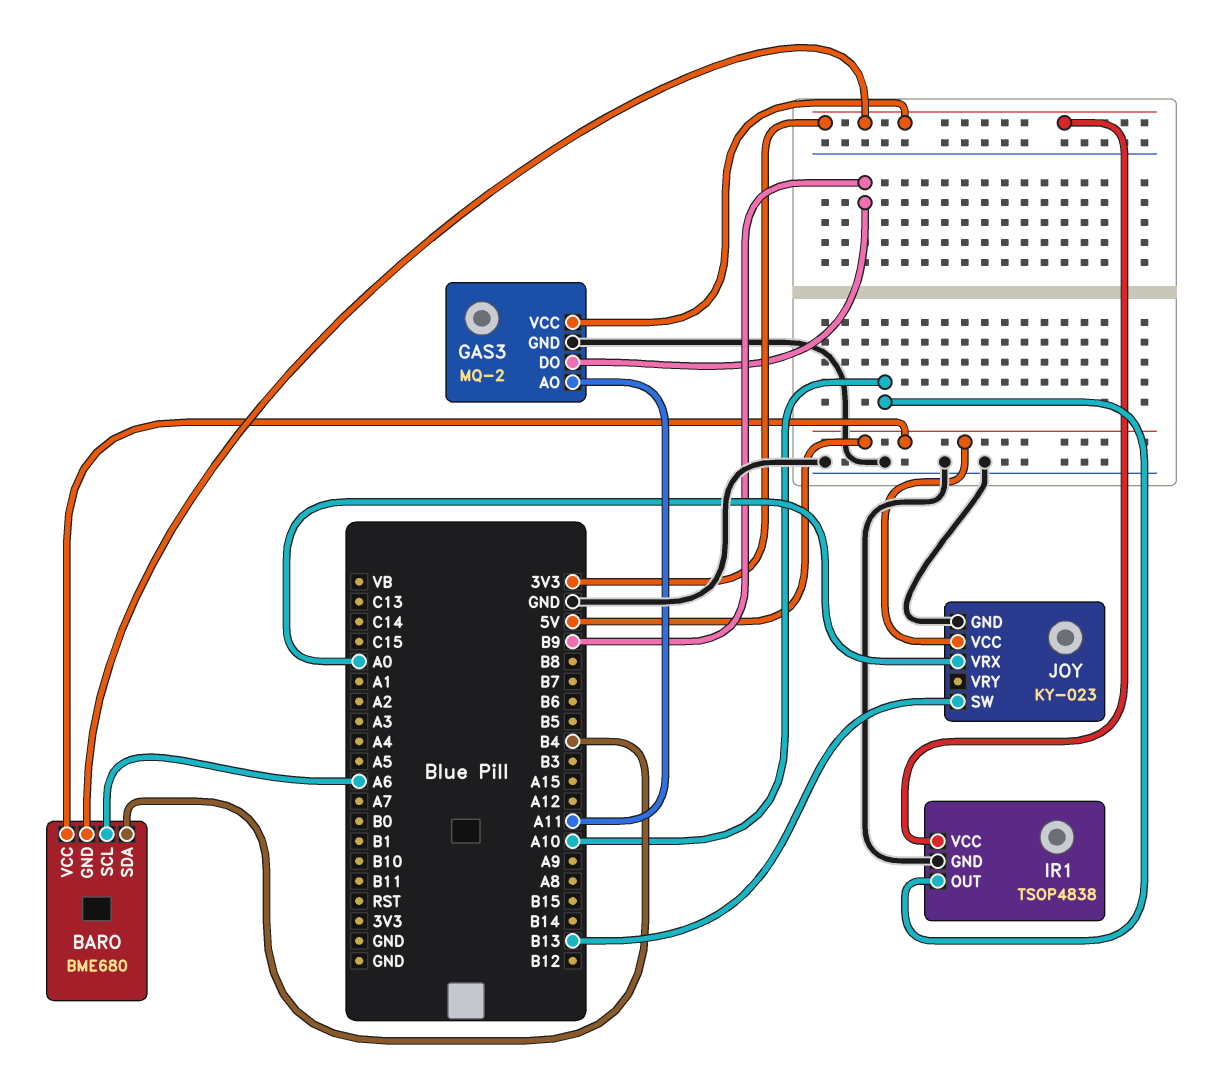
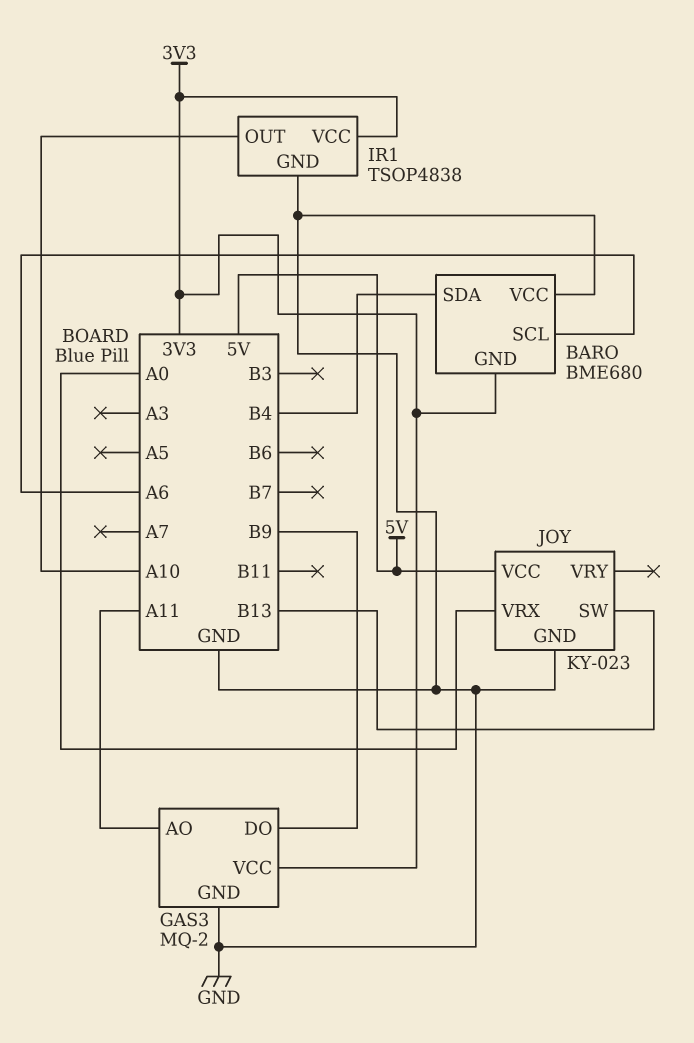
BARO pin VCC: 5V -> GND

